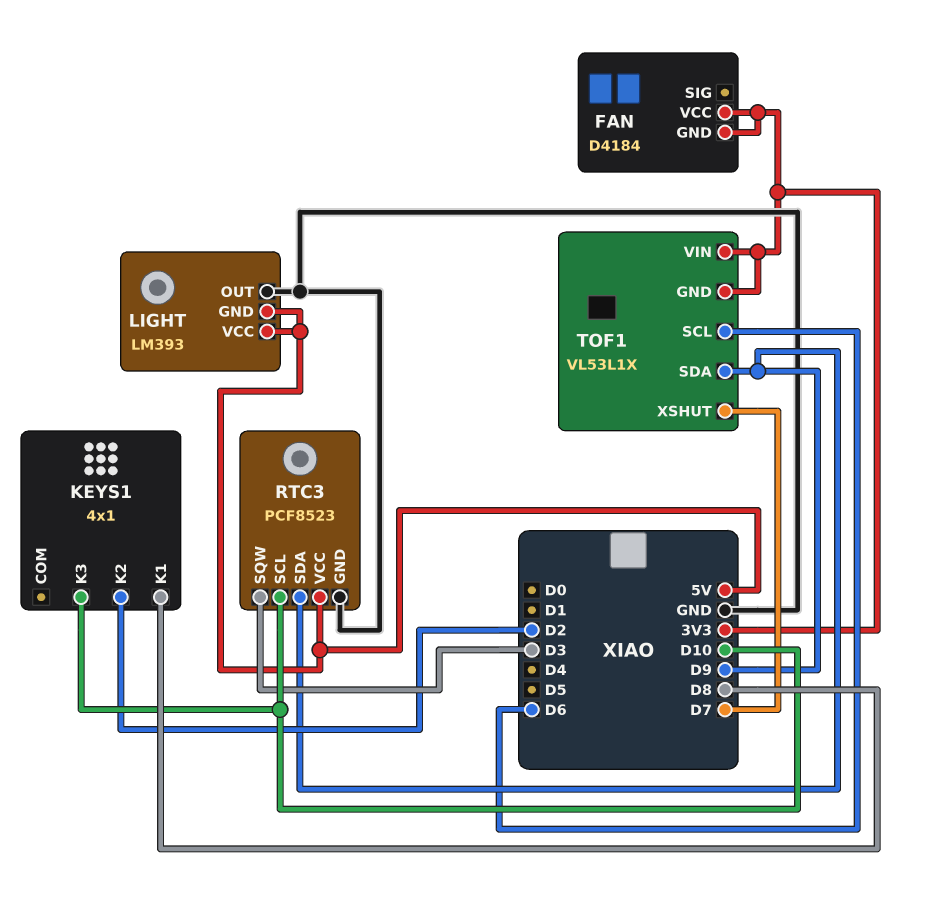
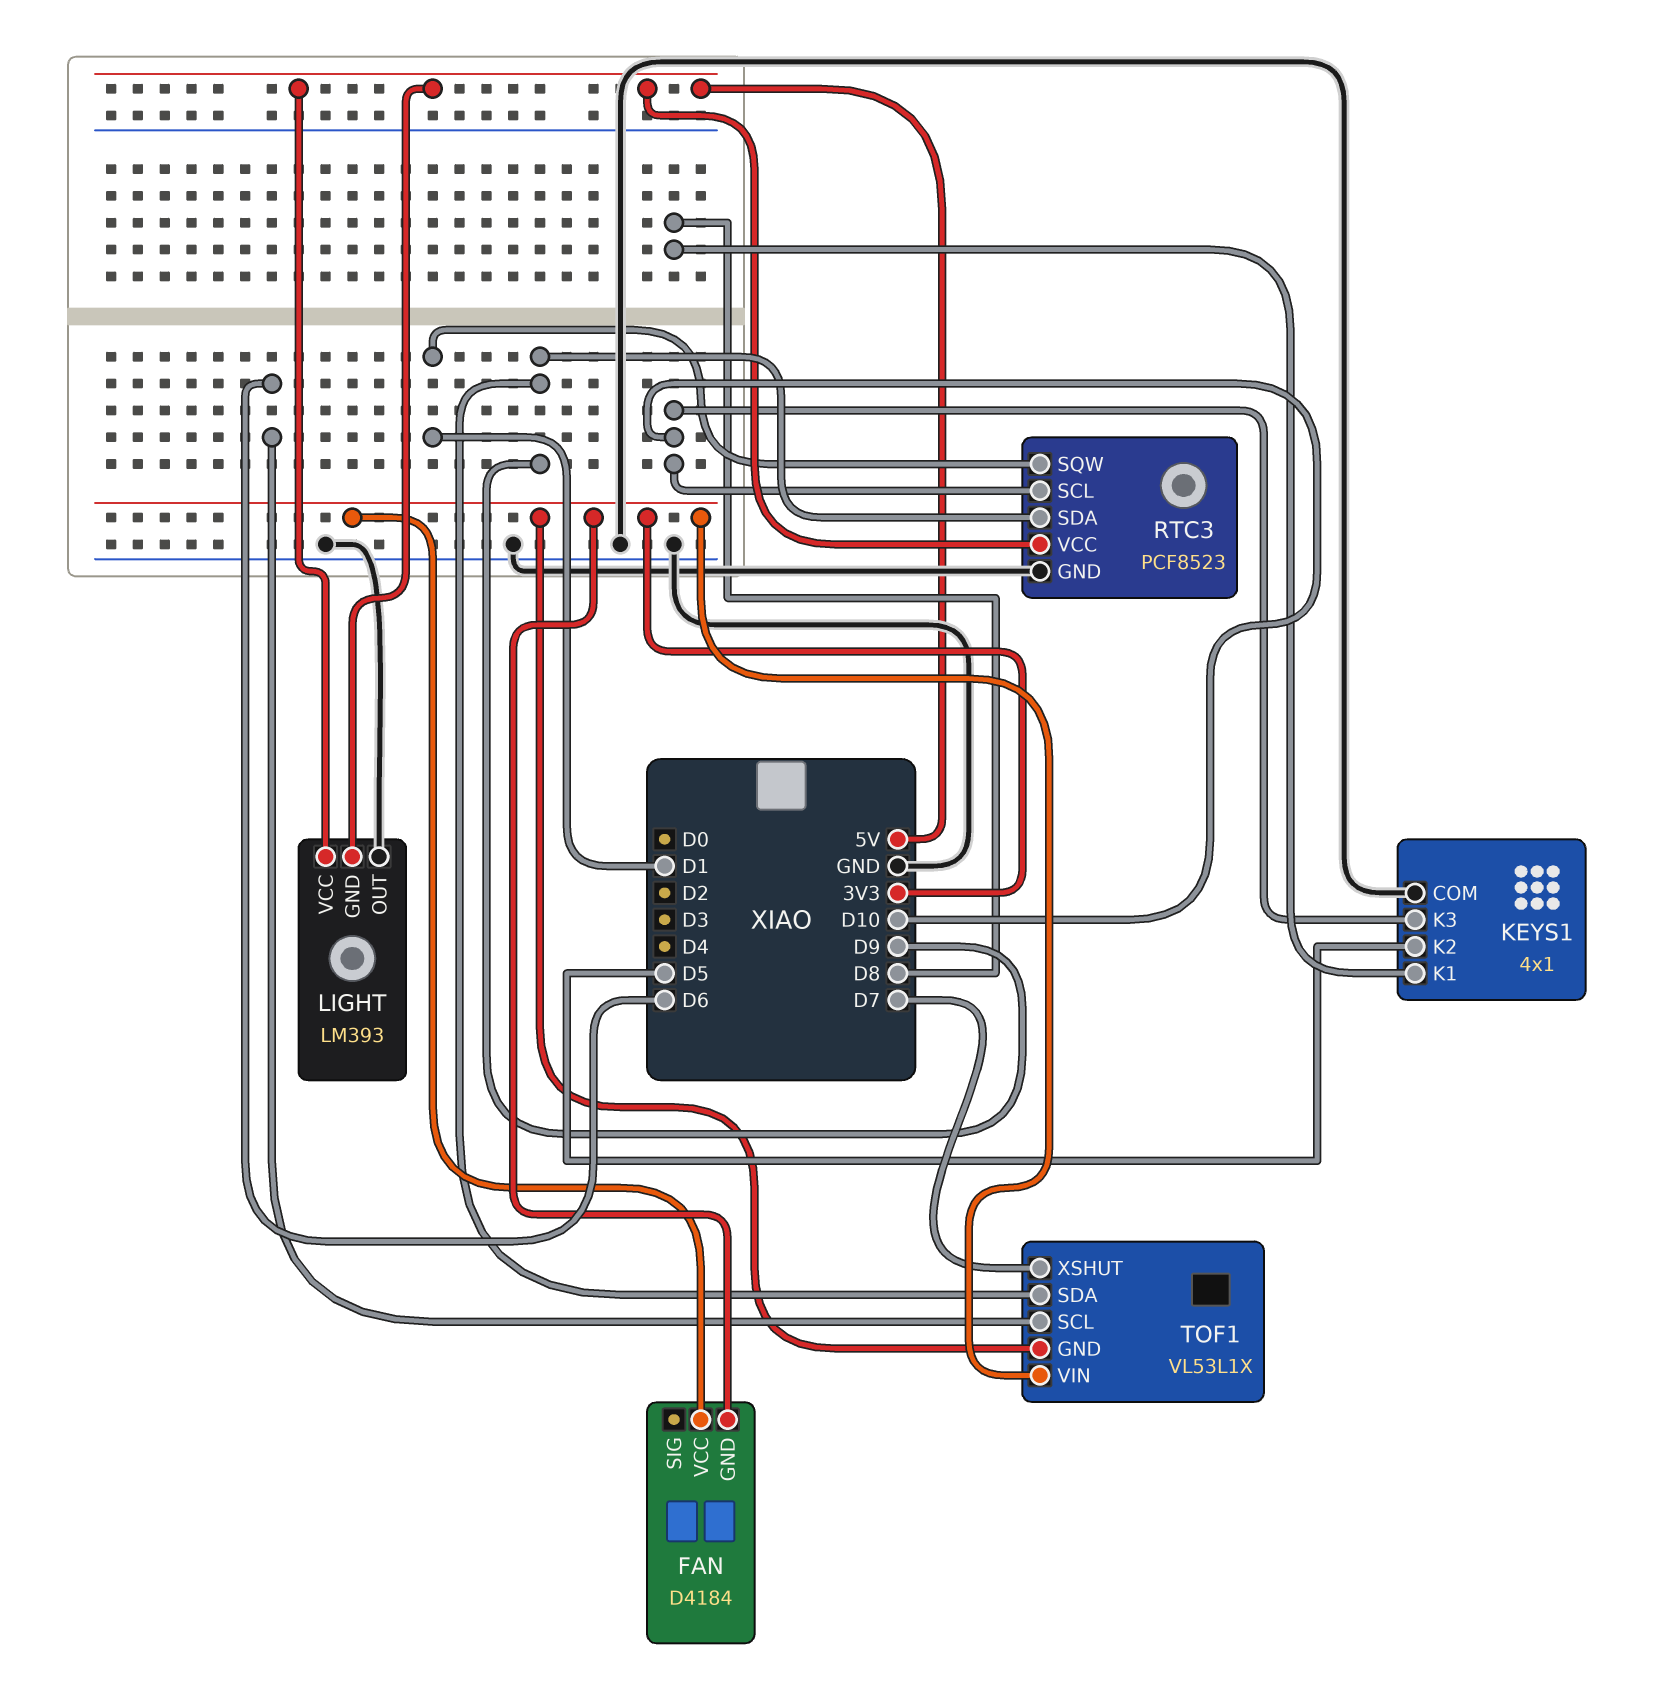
KEYS1 pin COM: none -> GND
KEYS1 pin K2: D2 -> D5
RTC3 pin SQW: D3 -> D1

